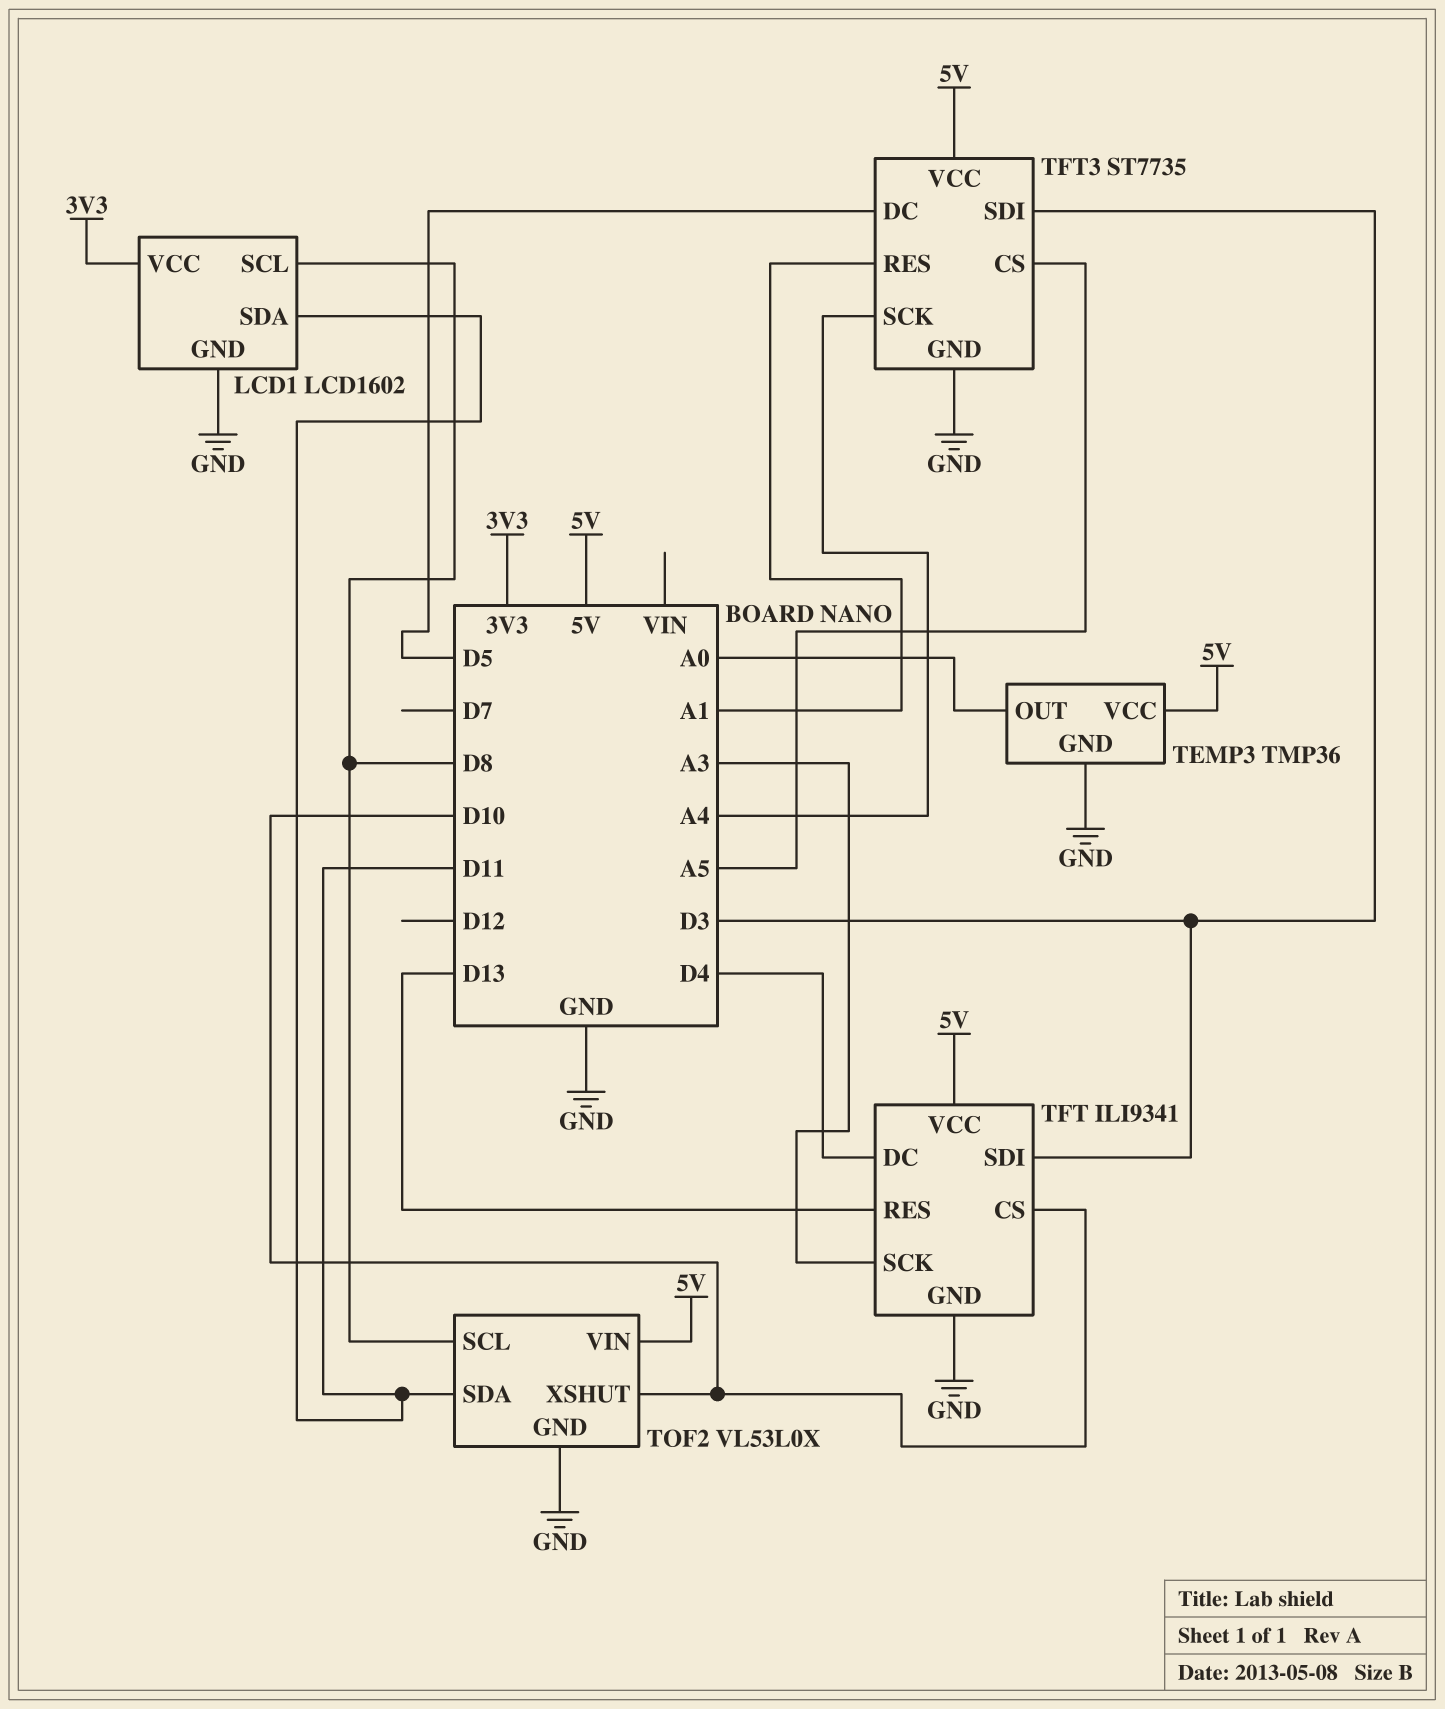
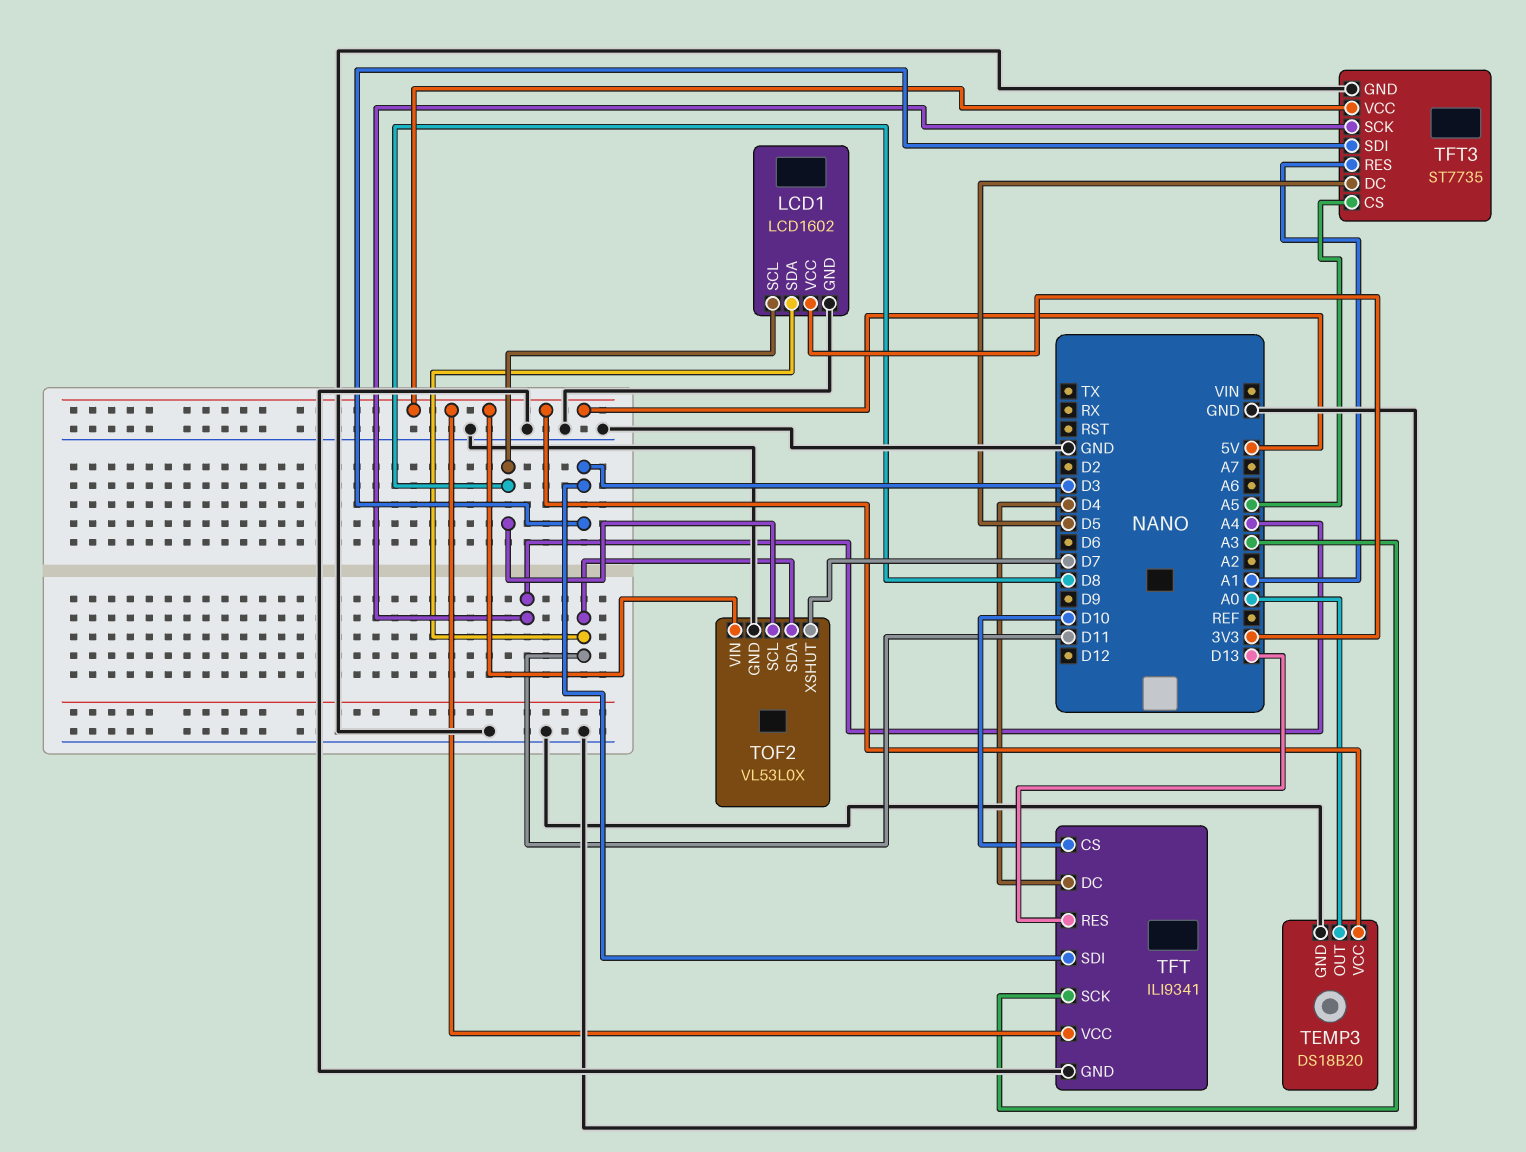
TEMP3: TMP36 -> DS18B20
TOF2 pin XSHUT: D10 -> D7

